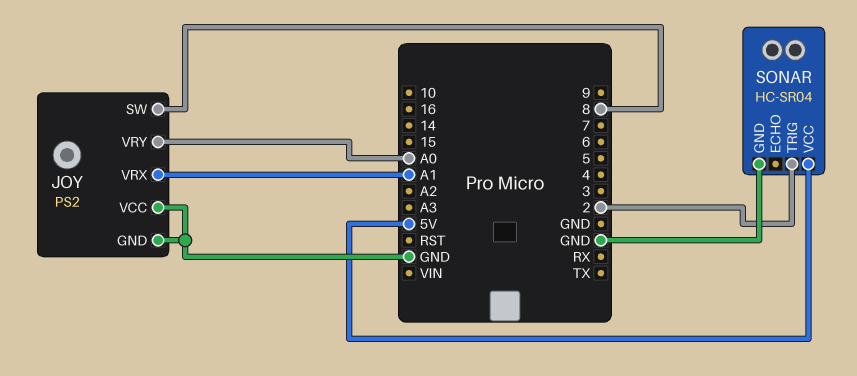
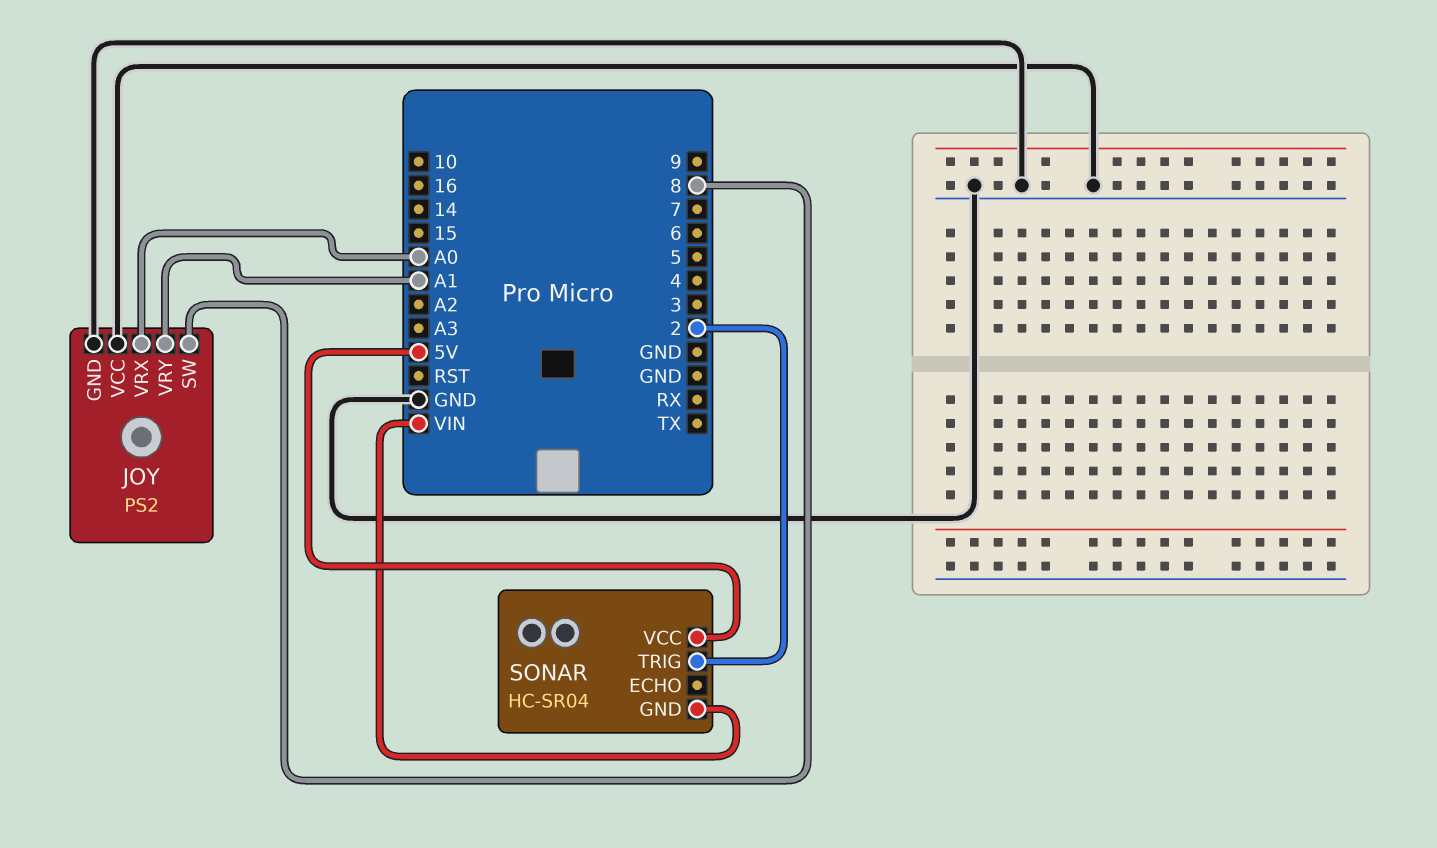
JOY pin VRX: A1 -> A0
JOY pin VRY: A0 -> A1
SONAR pin GND: GND -> VIN

